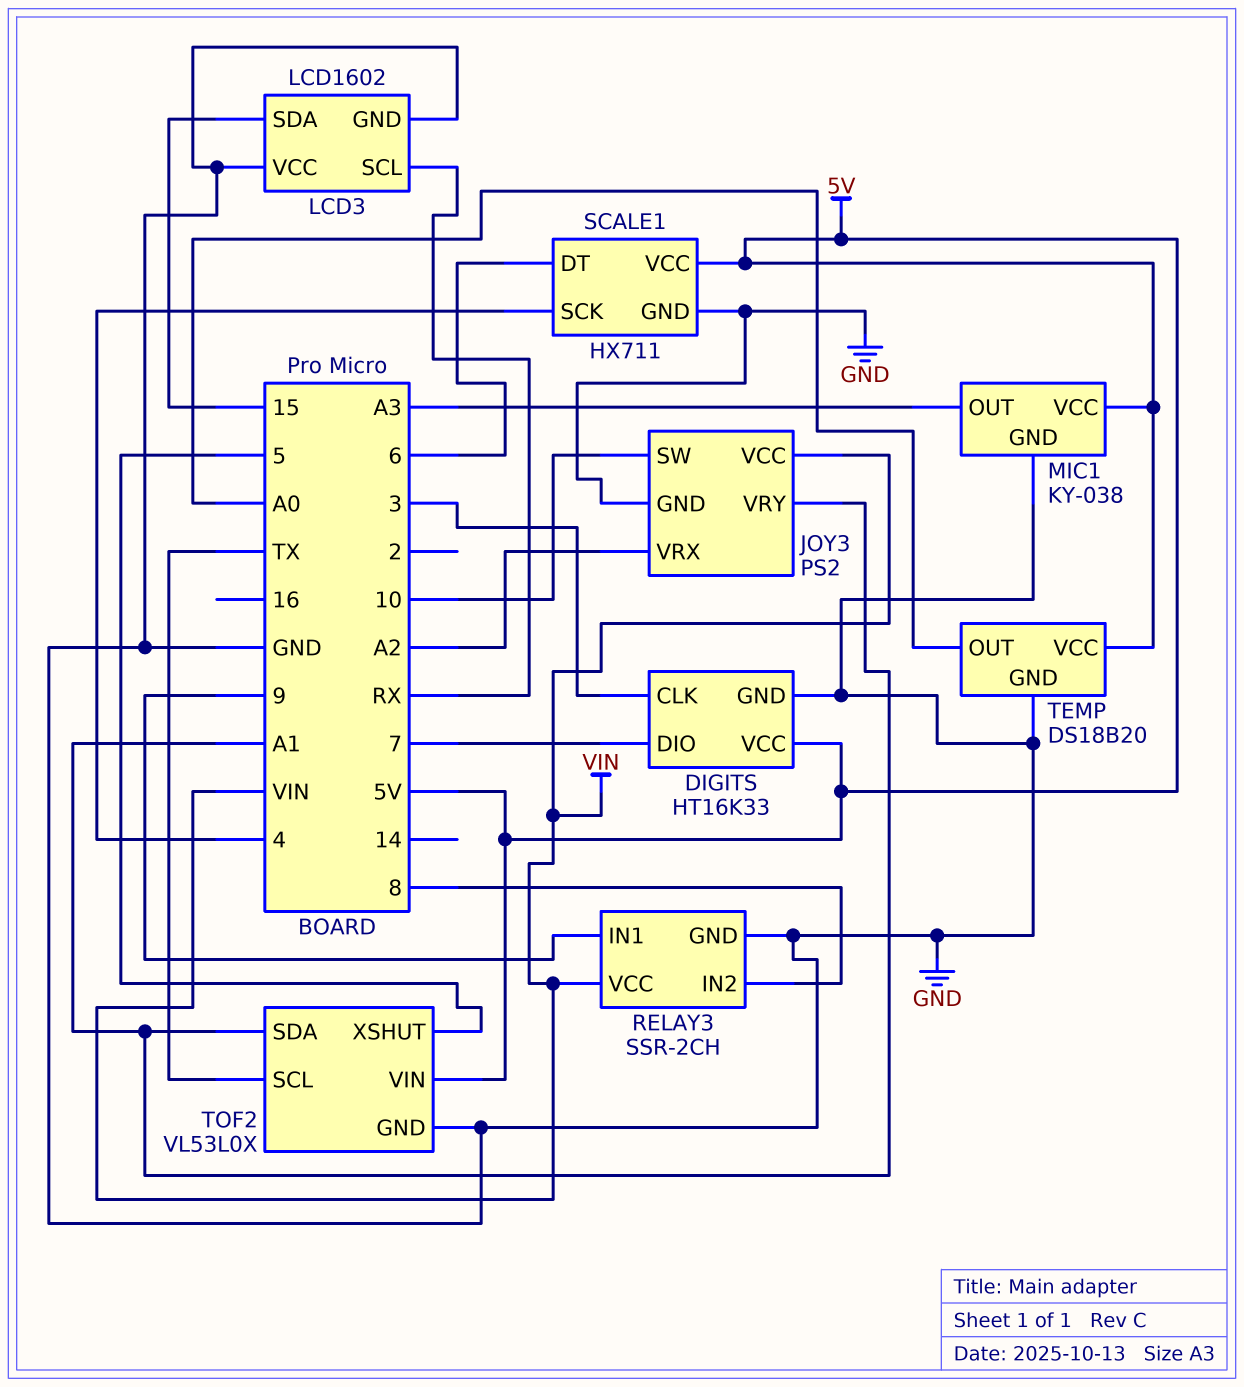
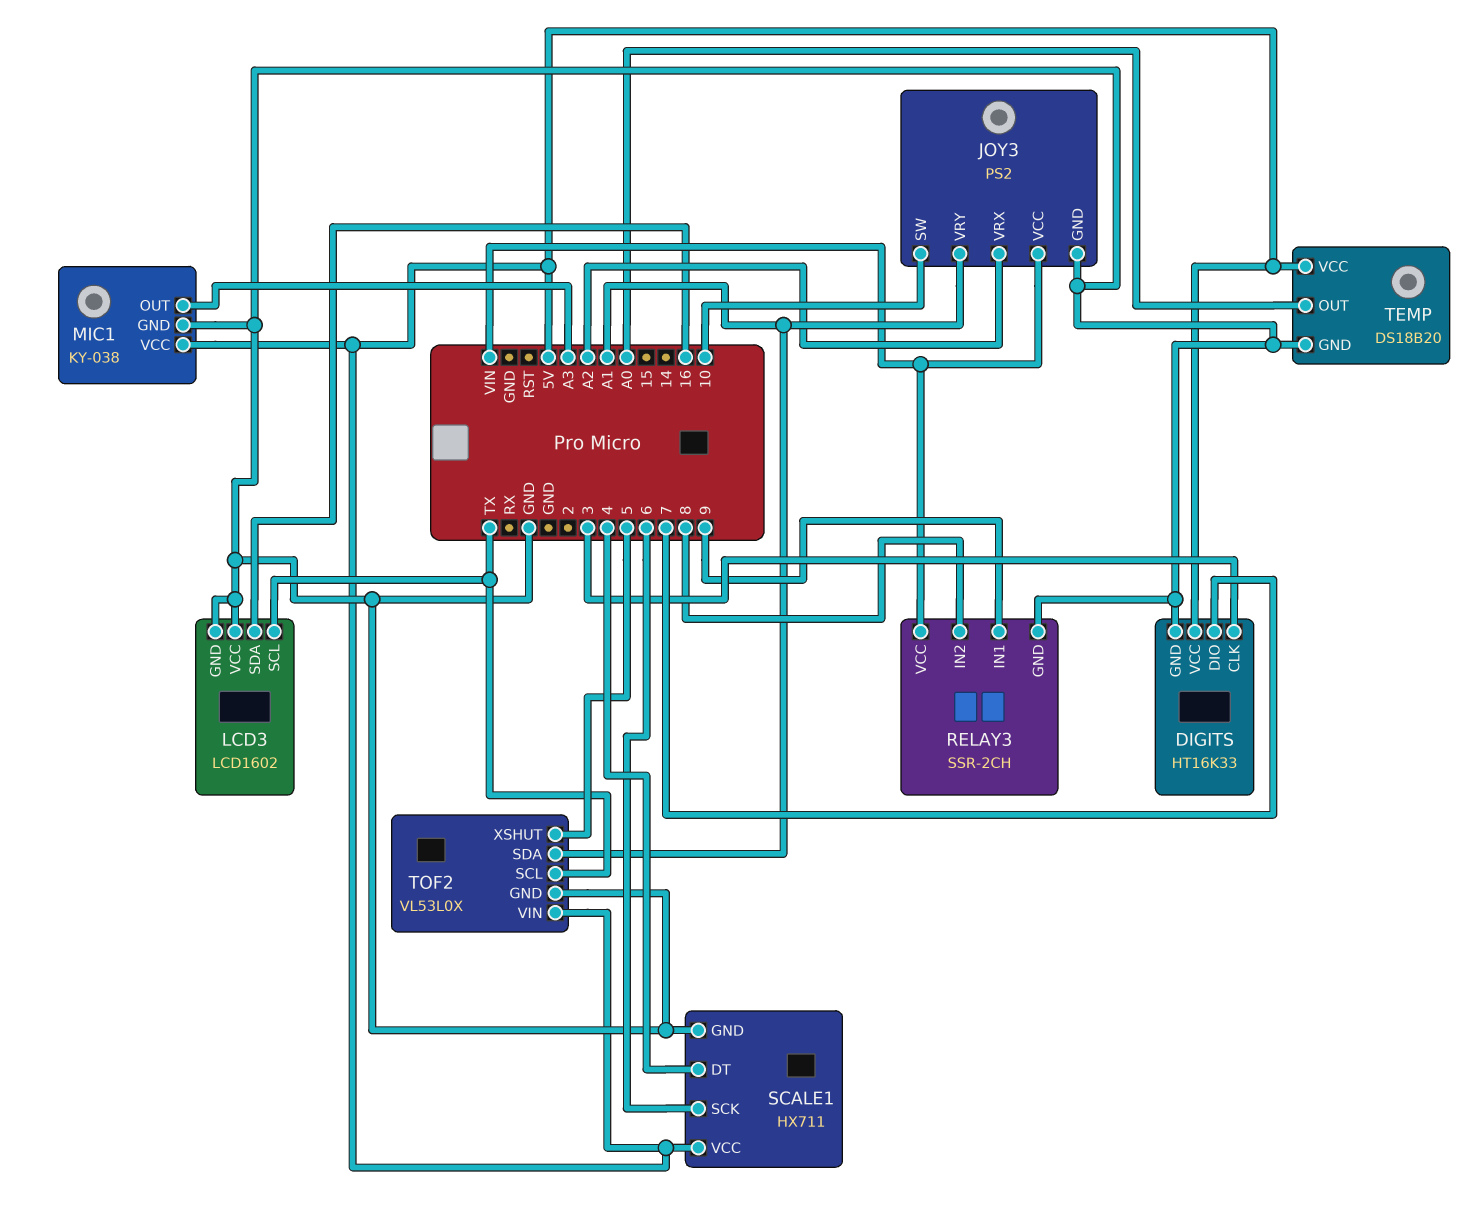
LCD3 pin SCL: RX -> TX
LCD3 pin SDA: 15 -> 16
SCALE1 pin DT: 6 -> 4
SCALE1 pin SCK: 4 -> 6

